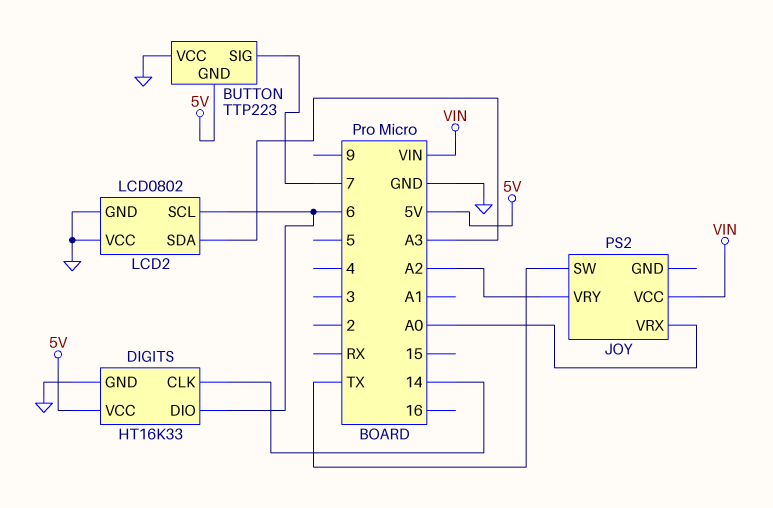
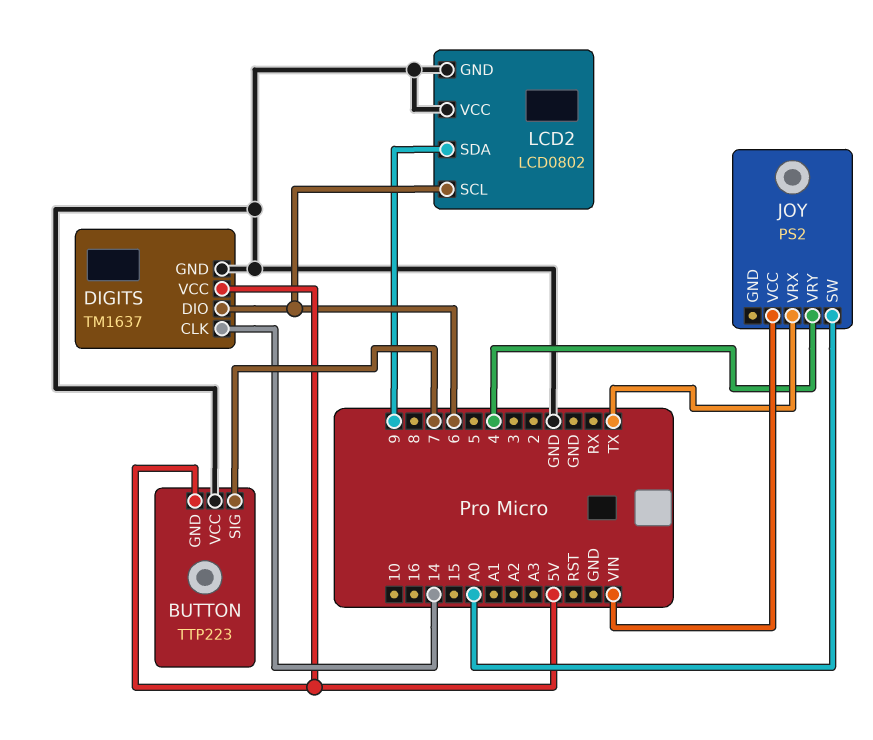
DIGITS: HT16K33 -> TM1637
JOY pin SW: TX -> A0
JOY pin VRX: A0 -> TX
JOY pin VRY: A2 -> 4
LCD2 pin SDA: A3 -> 9

